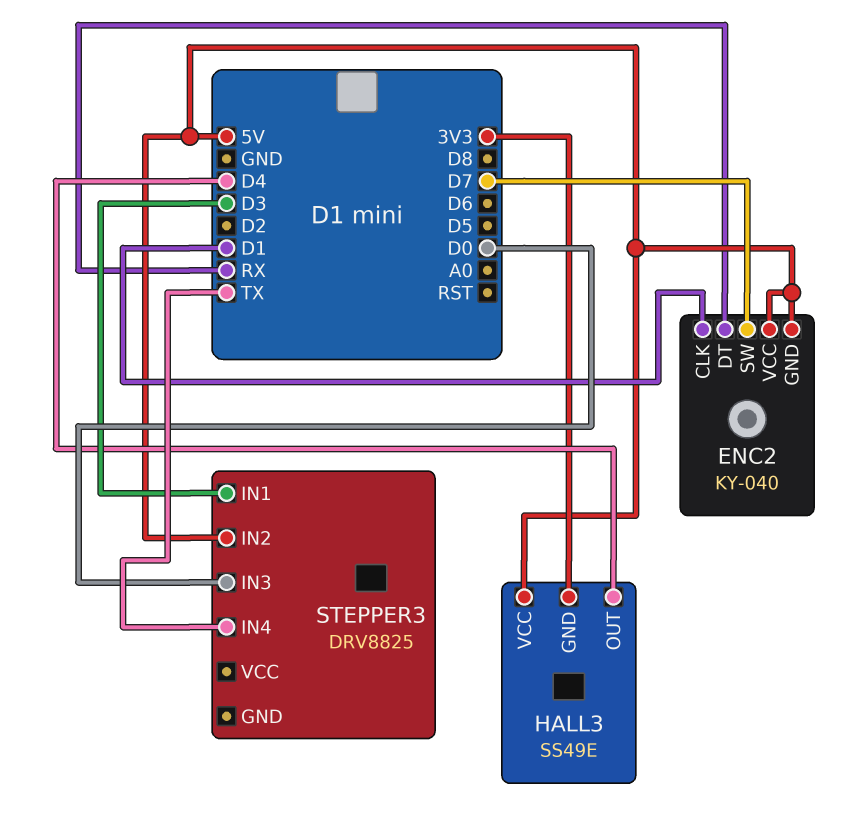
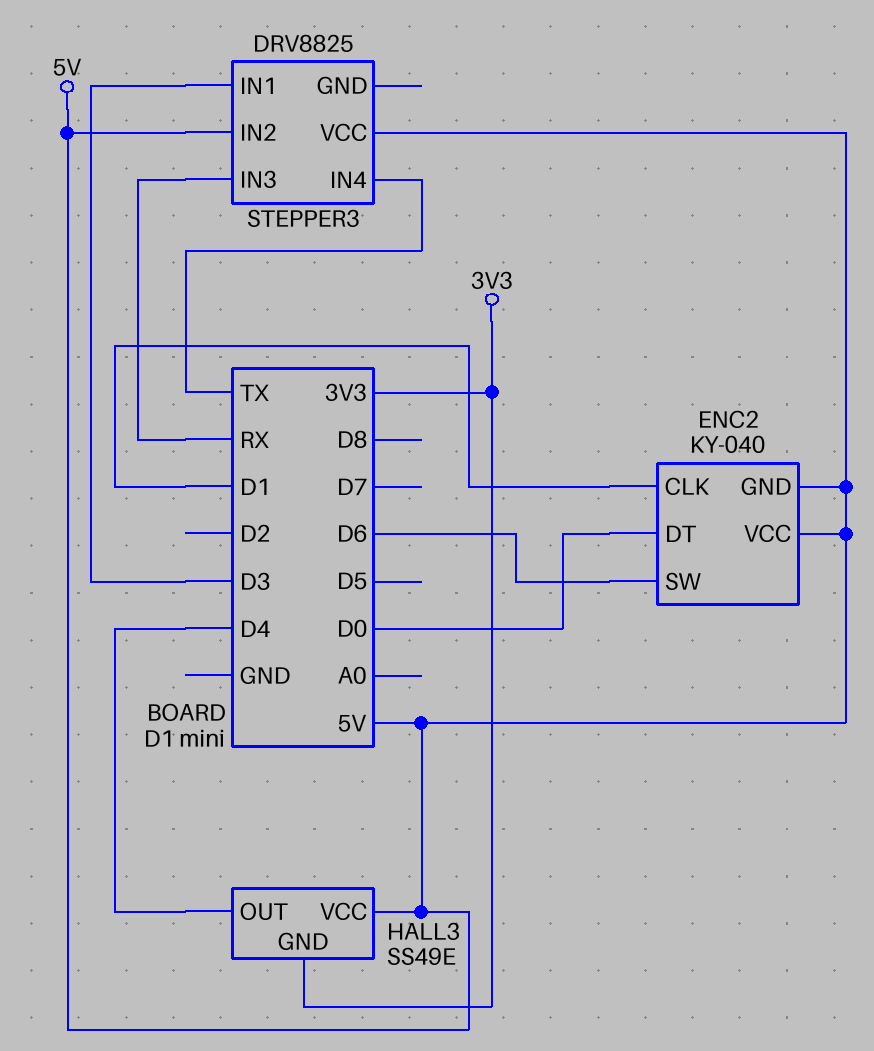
ENC2 pin DT: RX -> D0
ENC2 pin SW: D7 -> D6
STEPPER3 pin IN3: D0 -> RX
STEPPER3 pin VCC: none -> 5V

